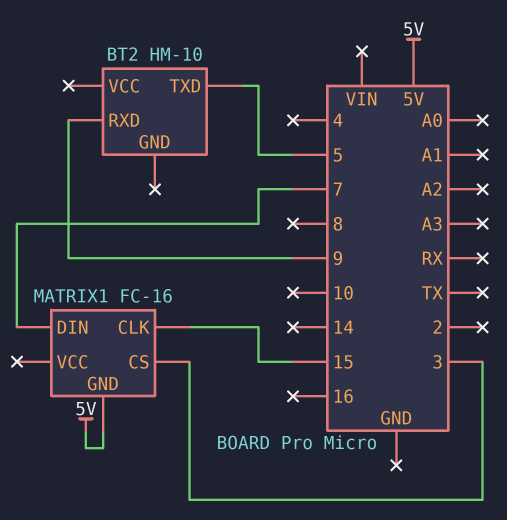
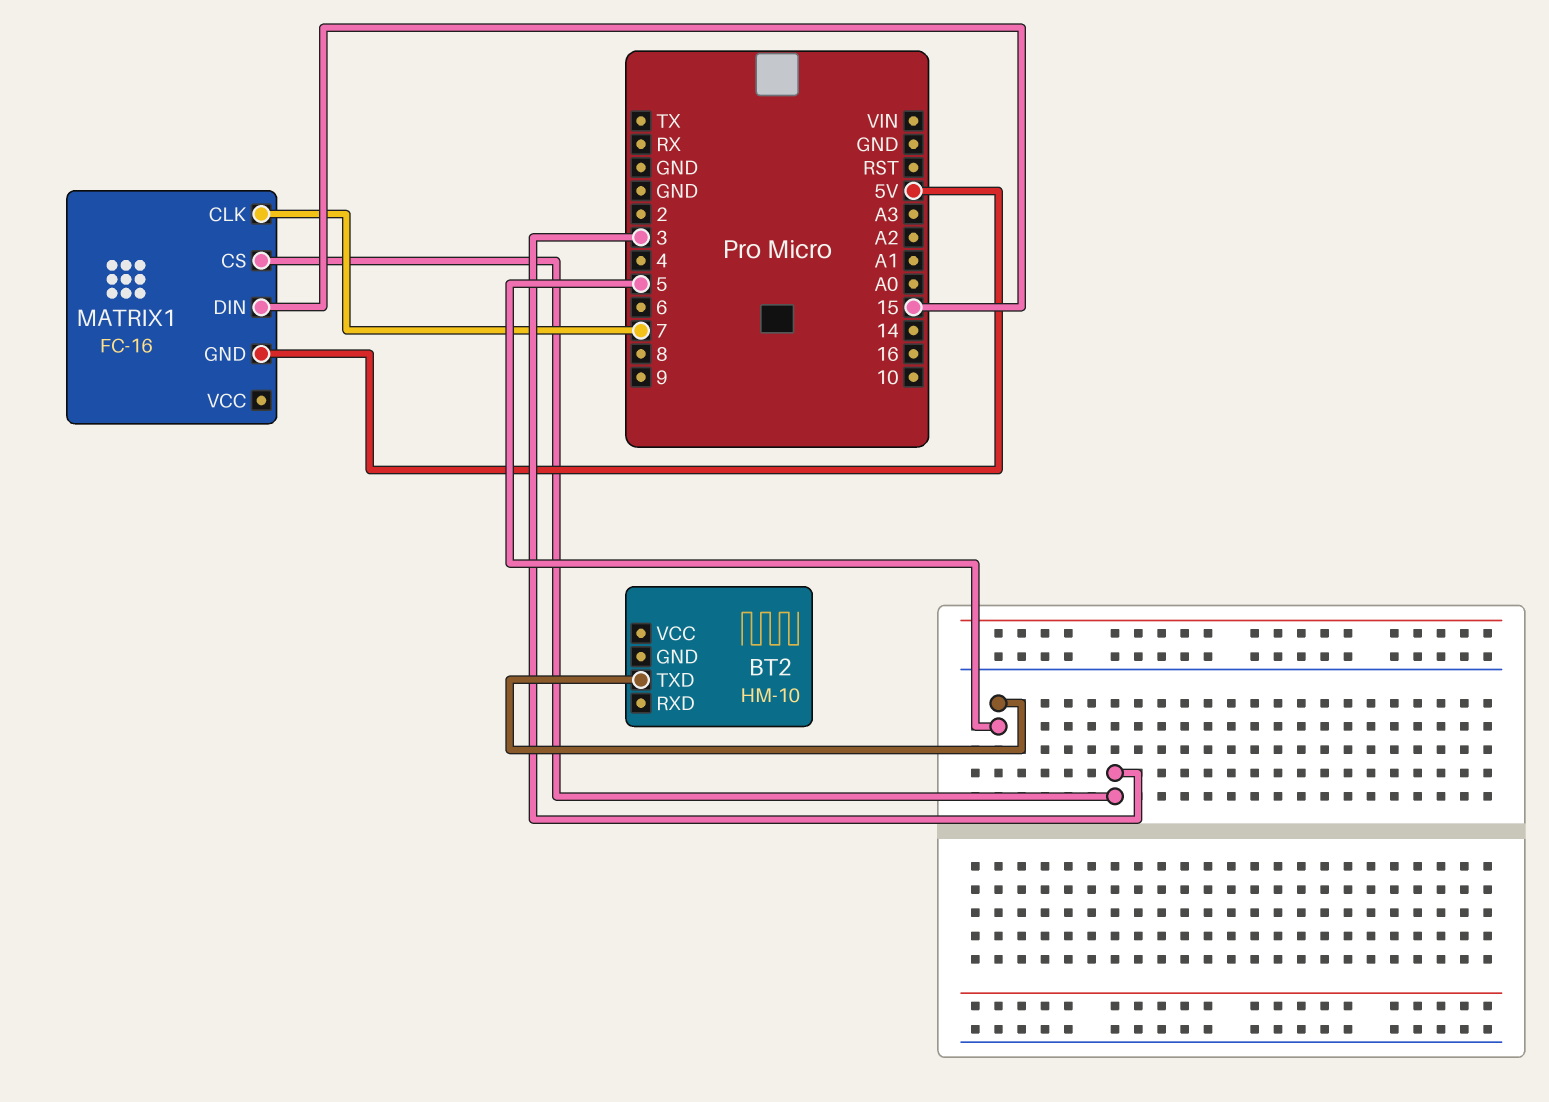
BT2 pin RXD: 9 -> none
MATRIX1 pin CLK: 15 -> 7
MATRIX1 pin DIN: 7 -> 15

